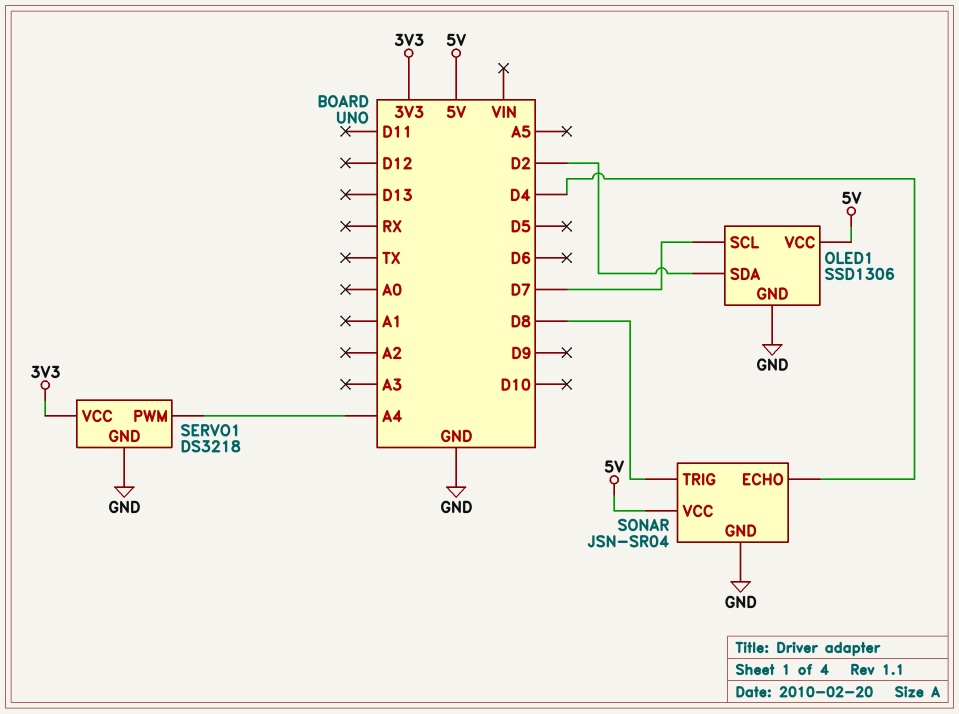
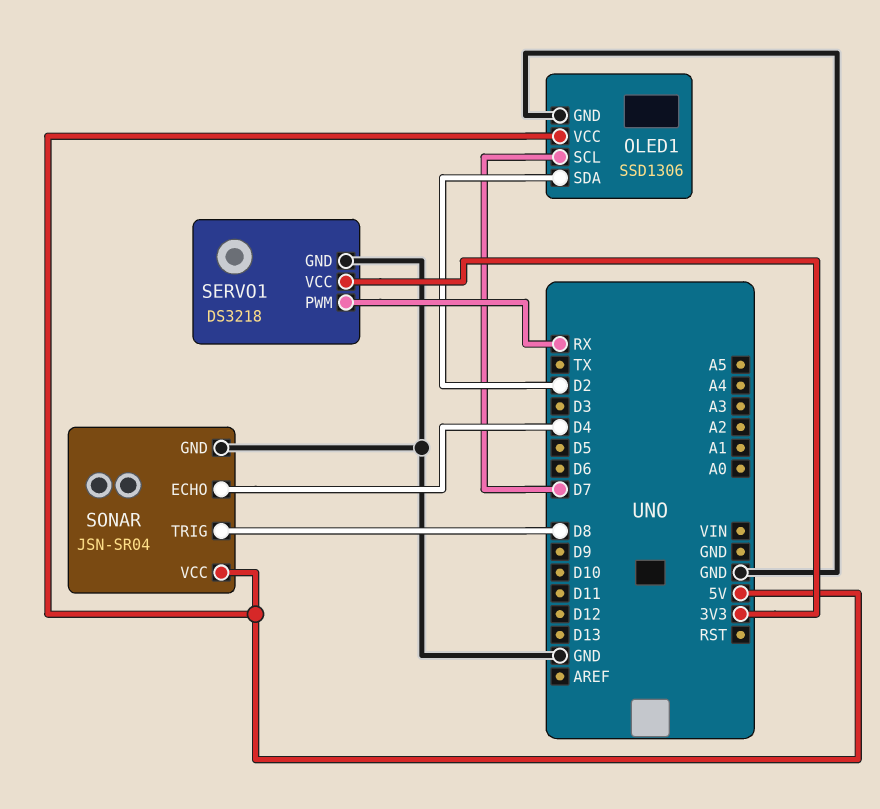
SERVO1 pin PWM: A4 -> RX

